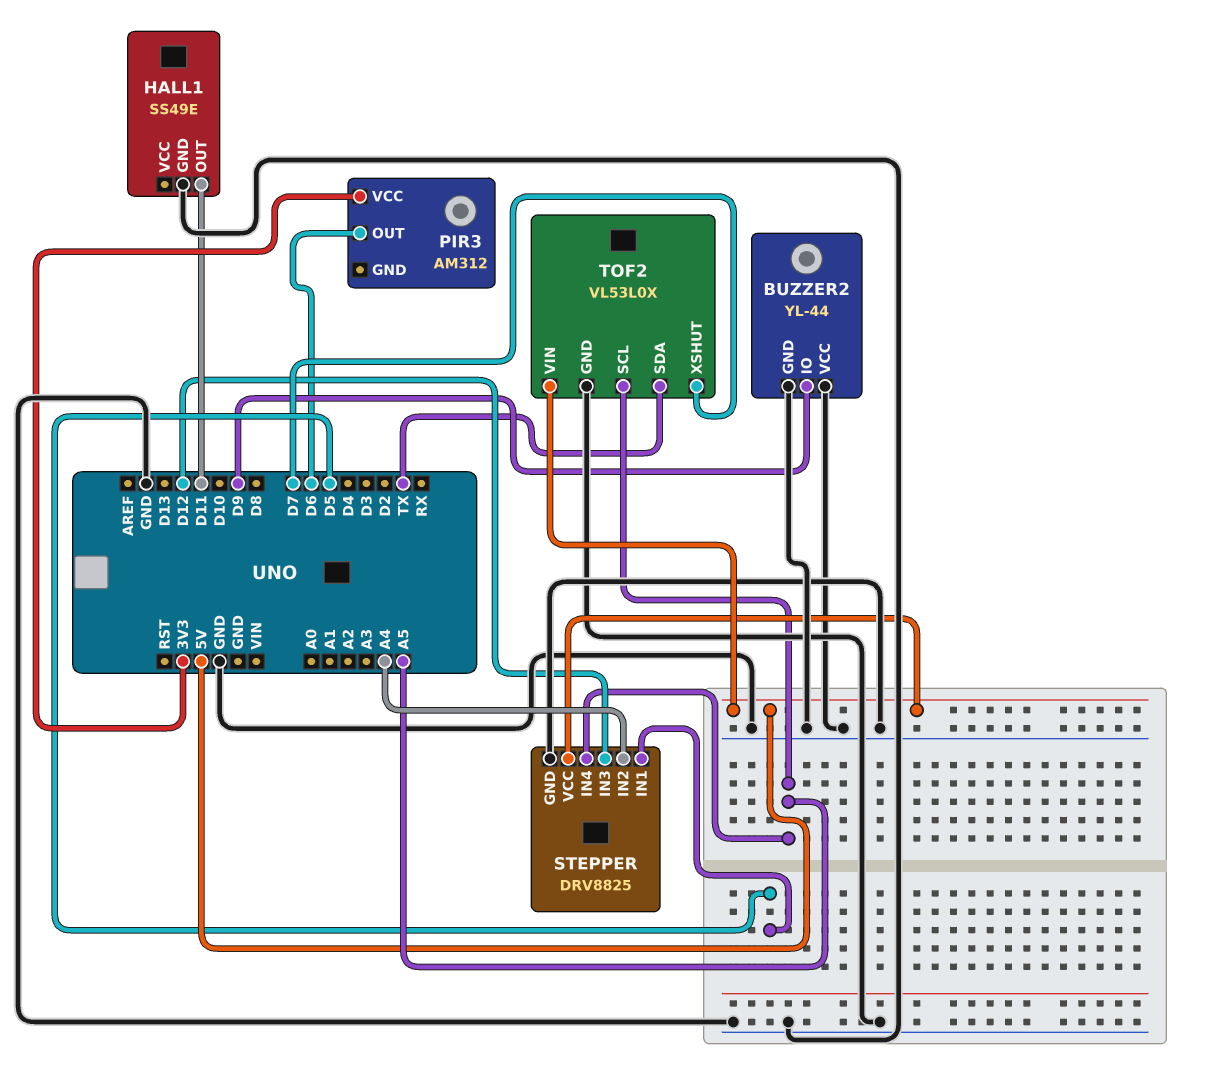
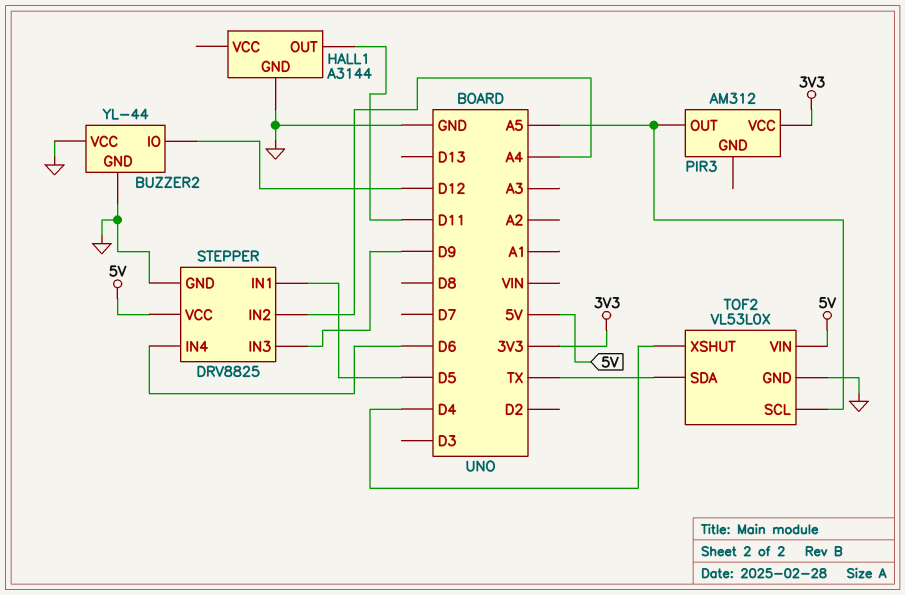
BUZZER2 pin IO: D9 -> D12
HALL1: SS49E -> A3144
PIR3 pin OUT: D6 -> A5
STEPPER pin IN3: D12 -> D9
STEPPER pin IN4: A5 -> D6
TOF2 pin XSHUT: D7 -> D4

